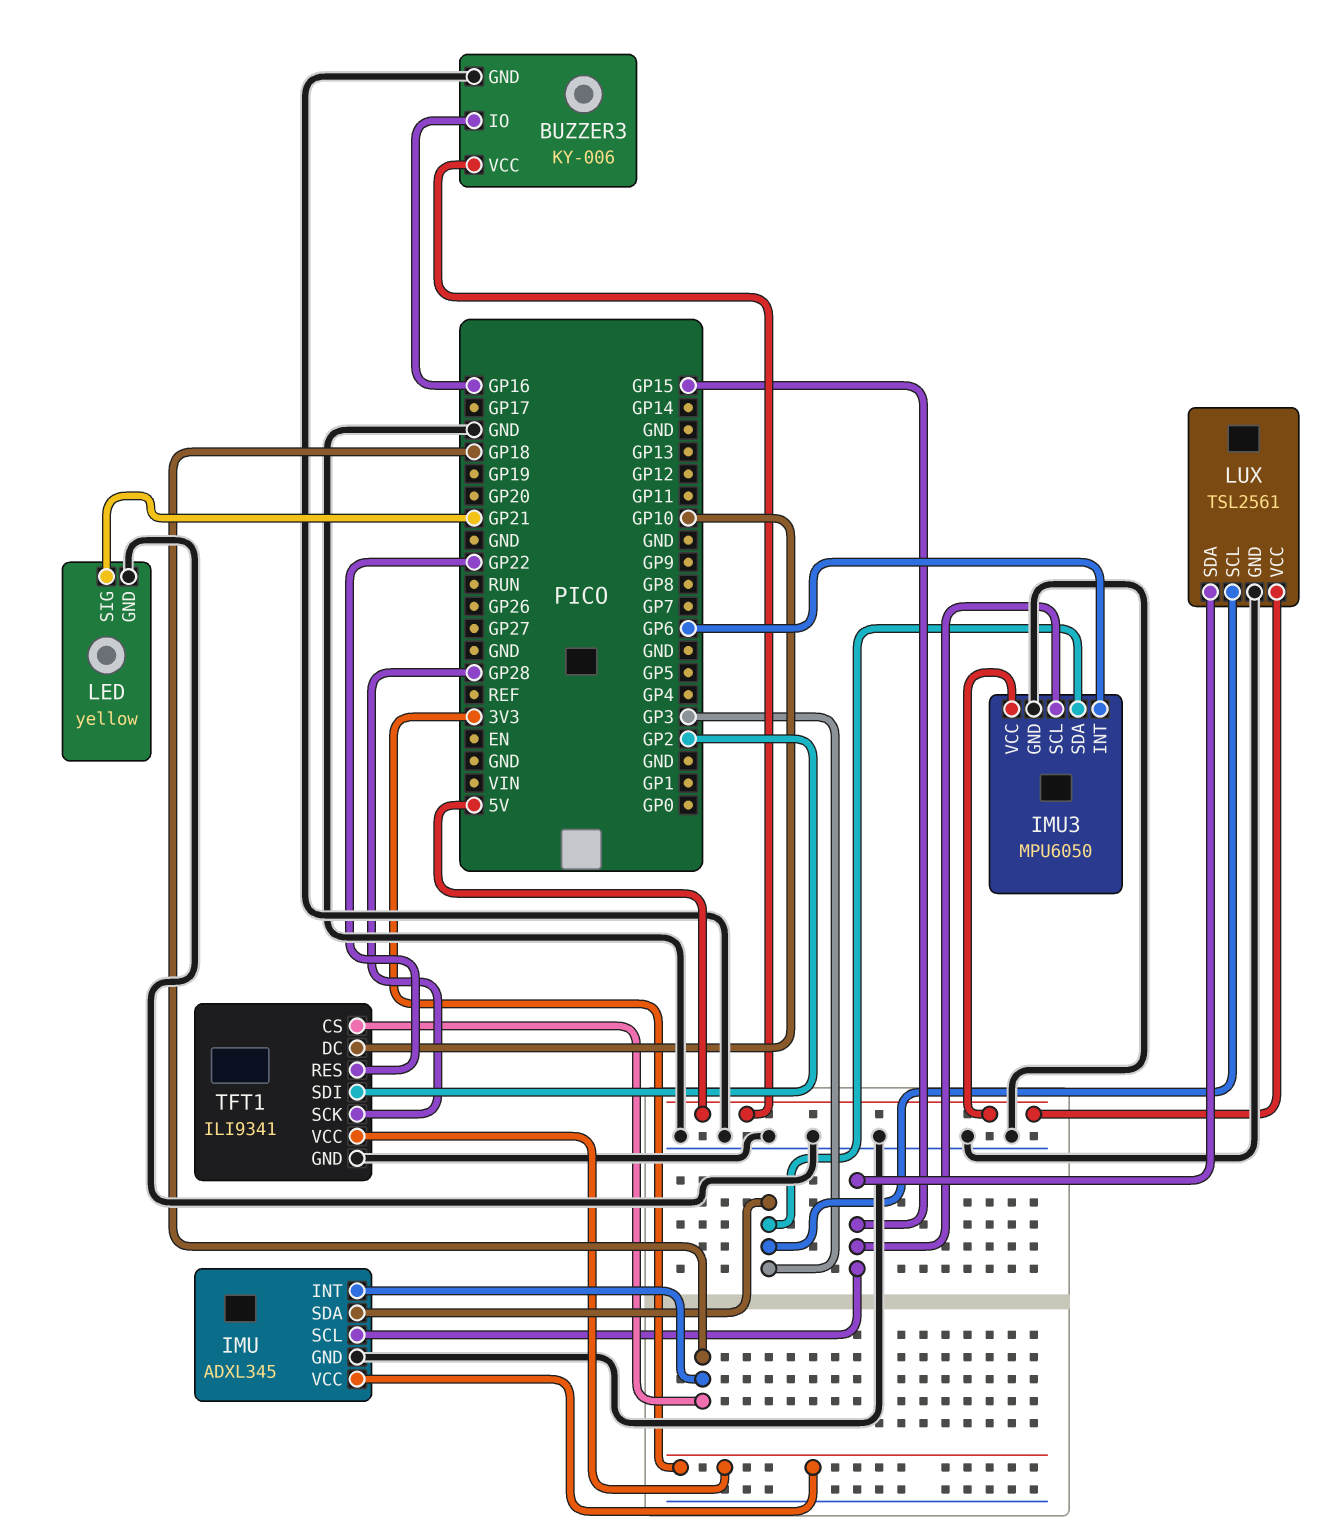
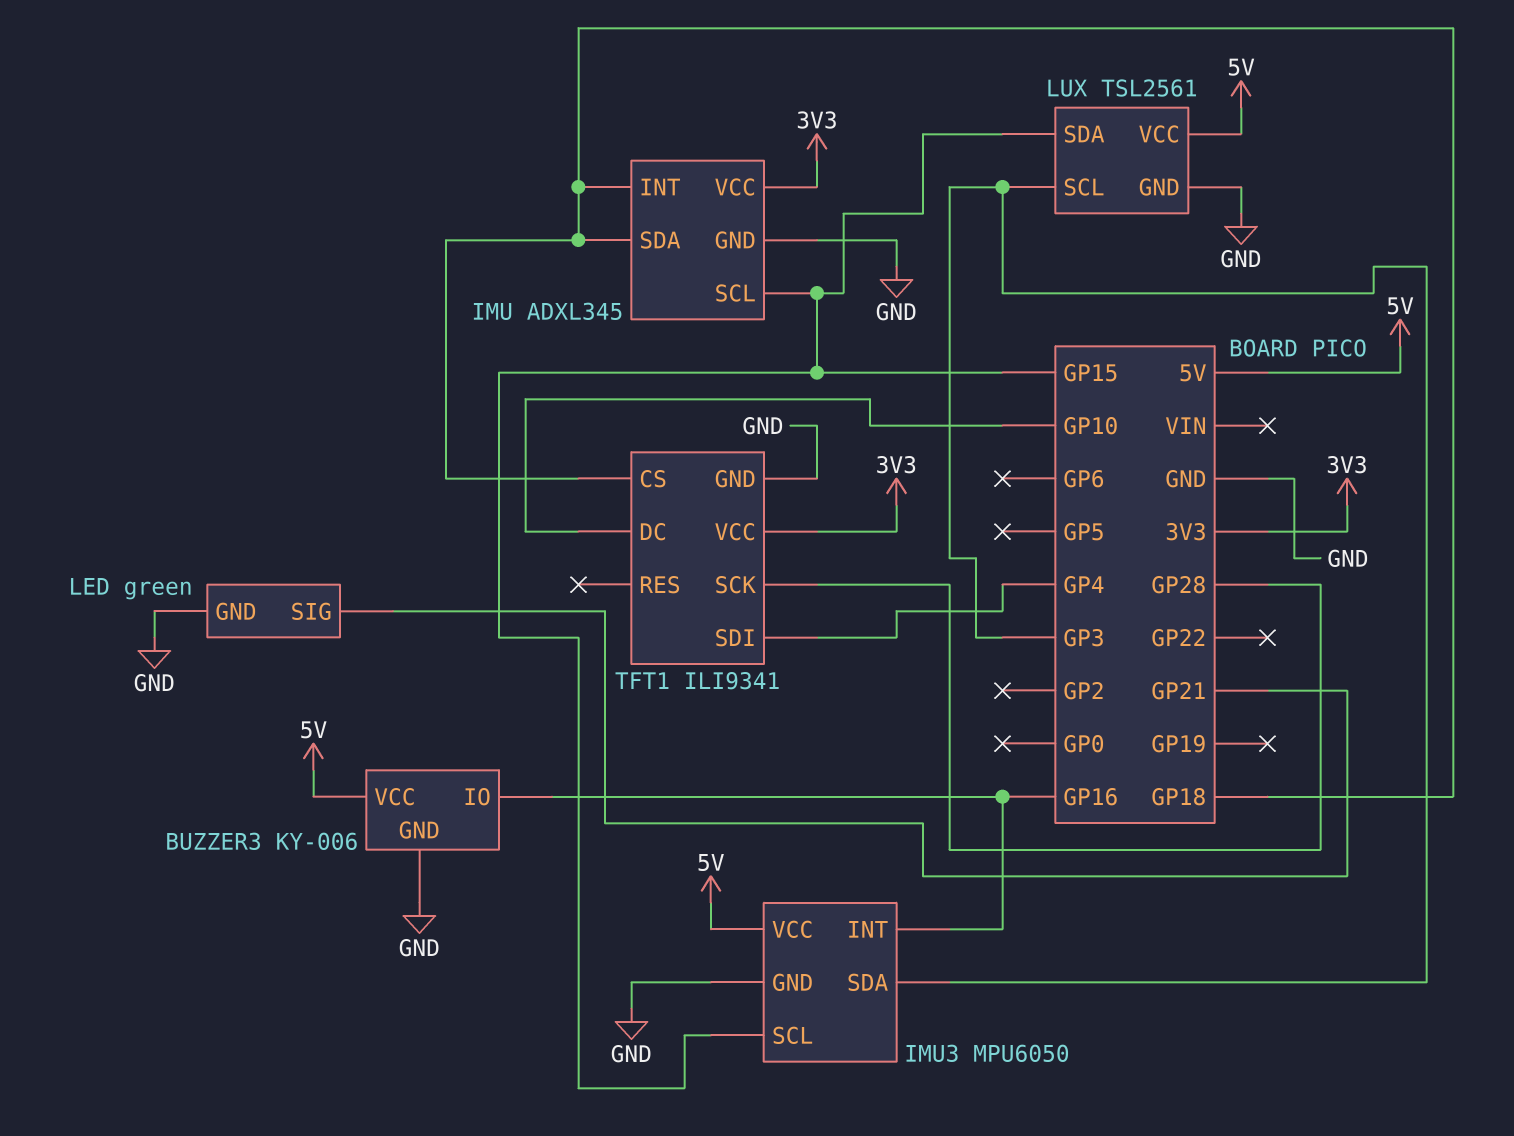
IMU pin SDA: GP3 -> GP18
IMU3 pin INT: GP6 -> GP16
LED: yellow -> green
TFT1 pin RES: GP22 -> none
TFT1 pin SDI: GP2 -> GP4

